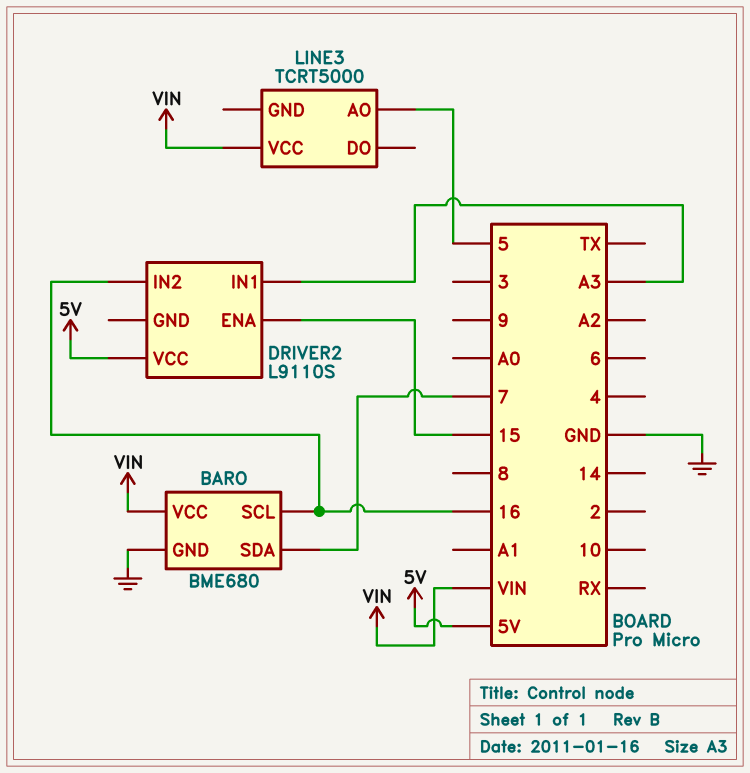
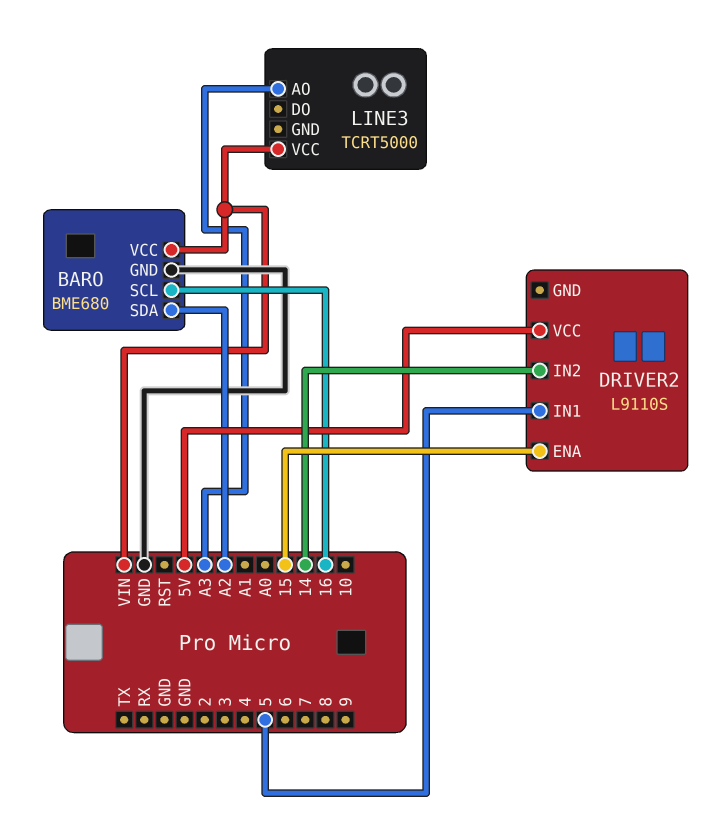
BARO pin SDA: 7 -> A2
DRIVER2 pin IN1: A3 -> 5
DRIVER2 pin IN2: 16 -> 14
LINE3 pin AO: 5 -> A3

